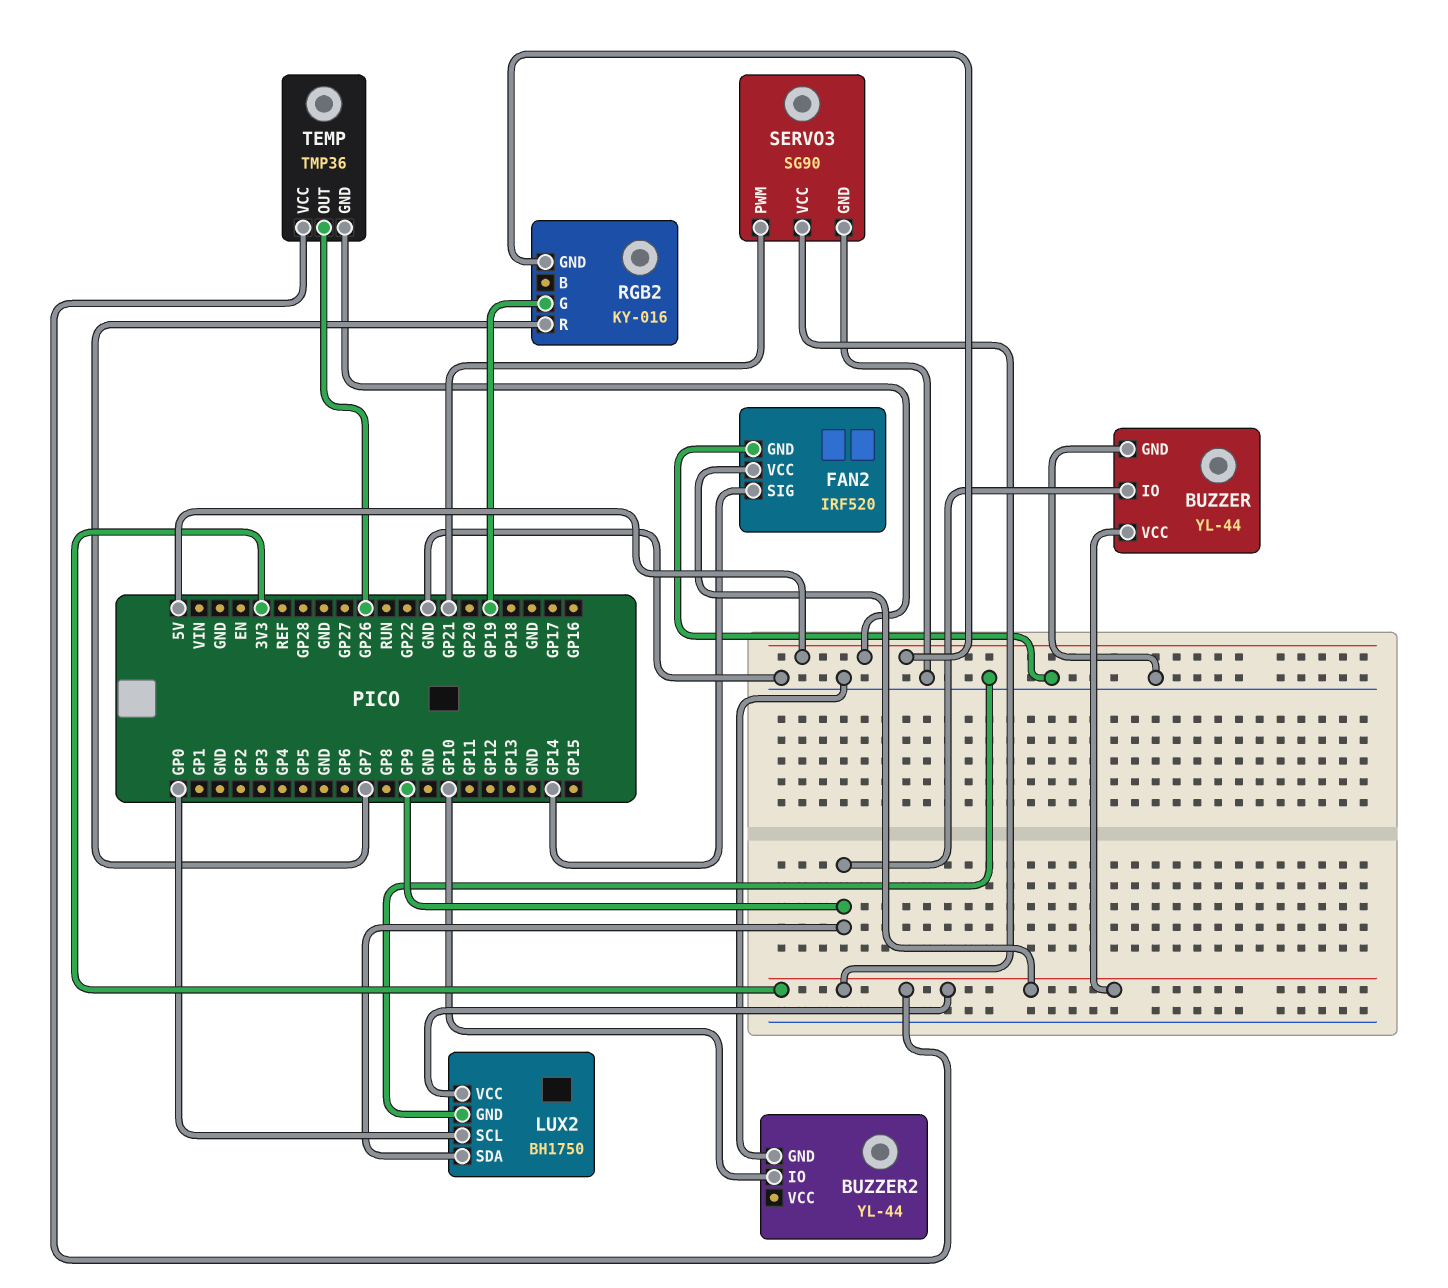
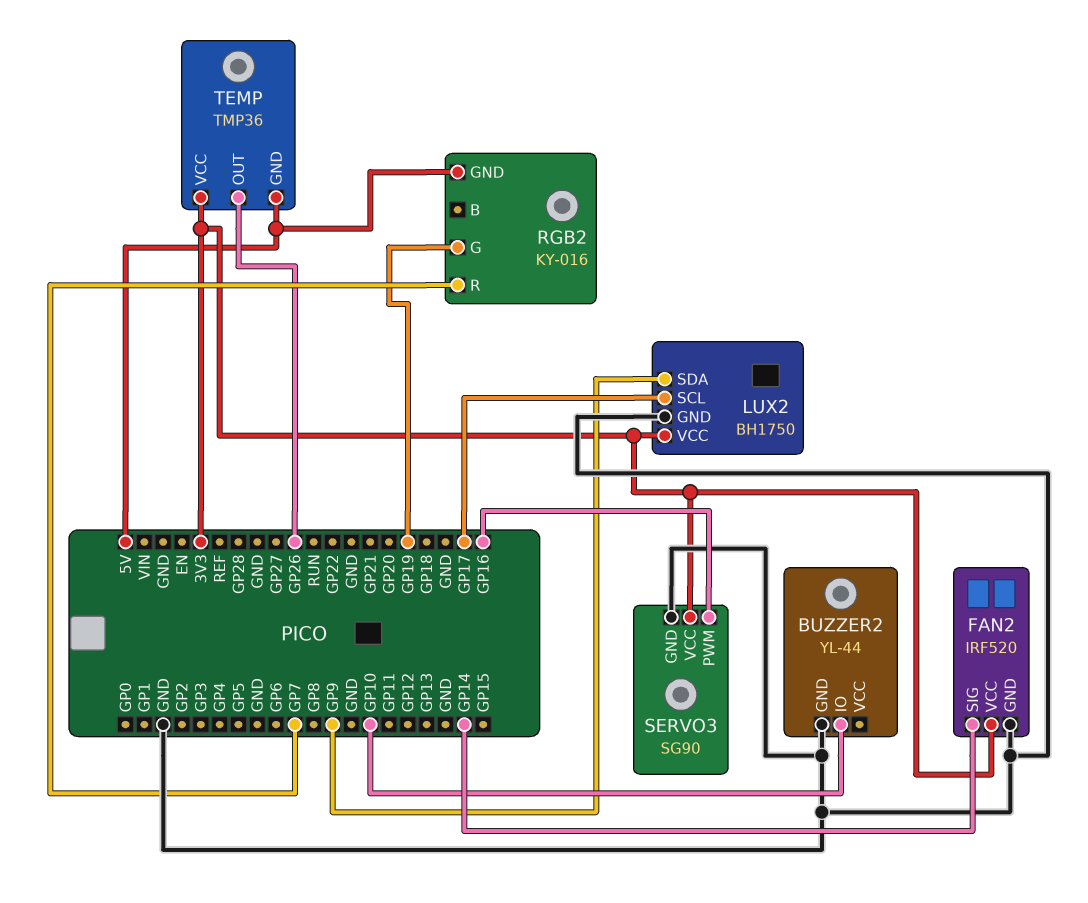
BUZZER: YL-44 -> none
BUZZER pin GND: GND -> none
BUZZER pin IO: GP9 -> none
BUZZER pin VCC: 3V3 -> none
LUX2 pin SCL: GP0 -> GP17
SERVO3 pin PWM: GP21 -> GP16

